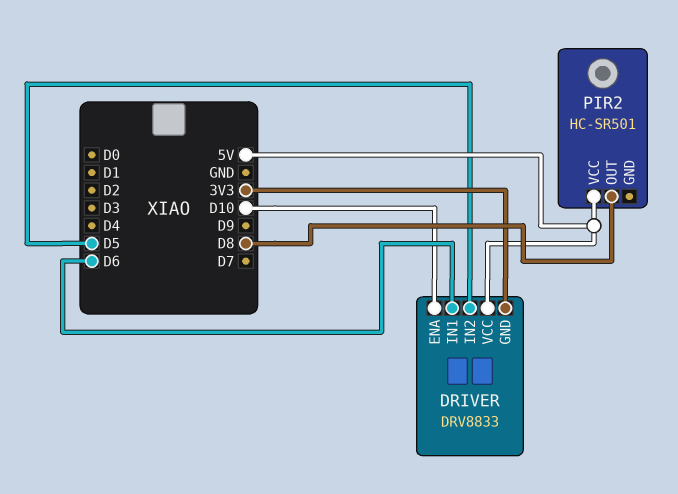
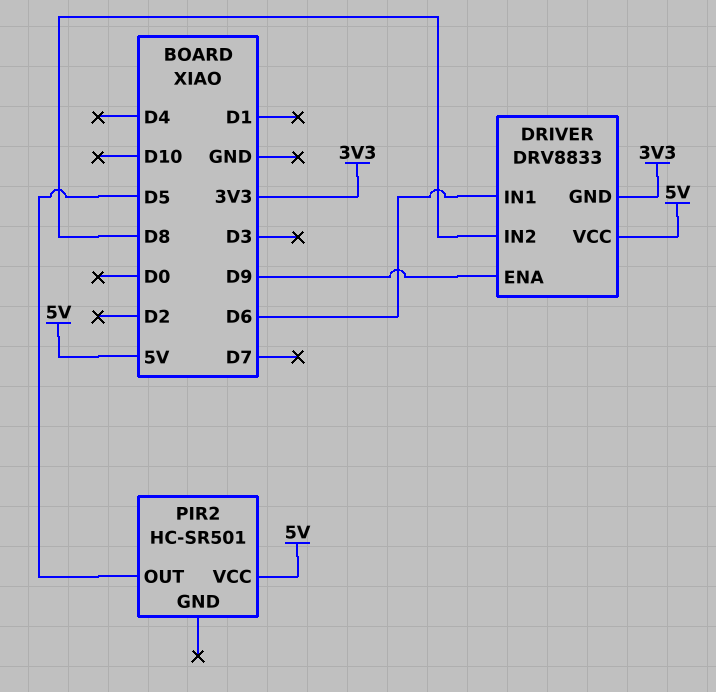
DRIVER pin ENA: D10 -> D9
DRIVER pin IN2: D5 -> D8
PIR2 pin OUT: D8 -> D5

